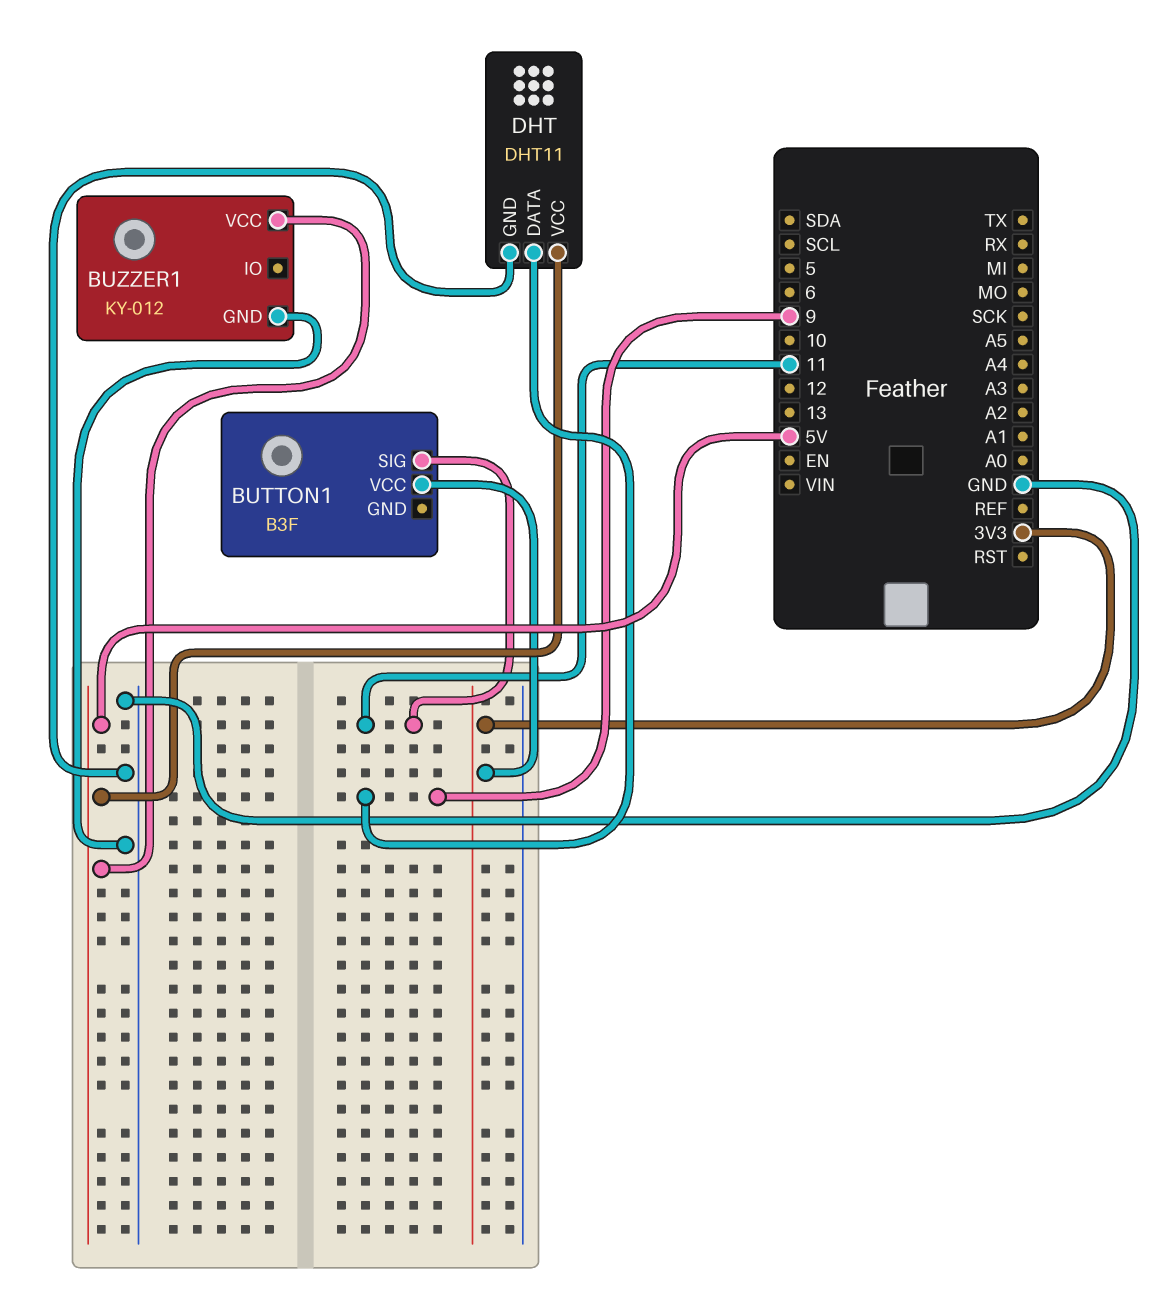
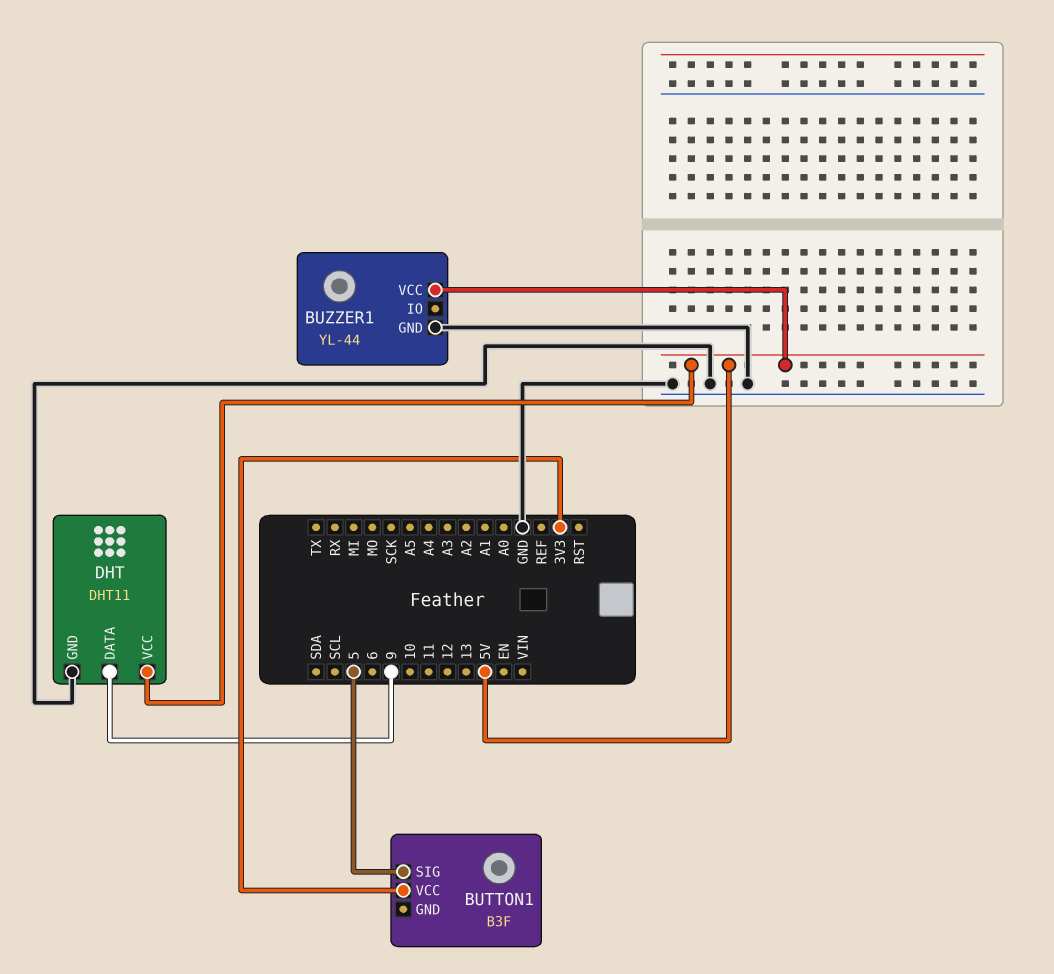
BUTTON1 pin SIG: 11 -> 5
BUZZER1: KY-012 -> YL-44

